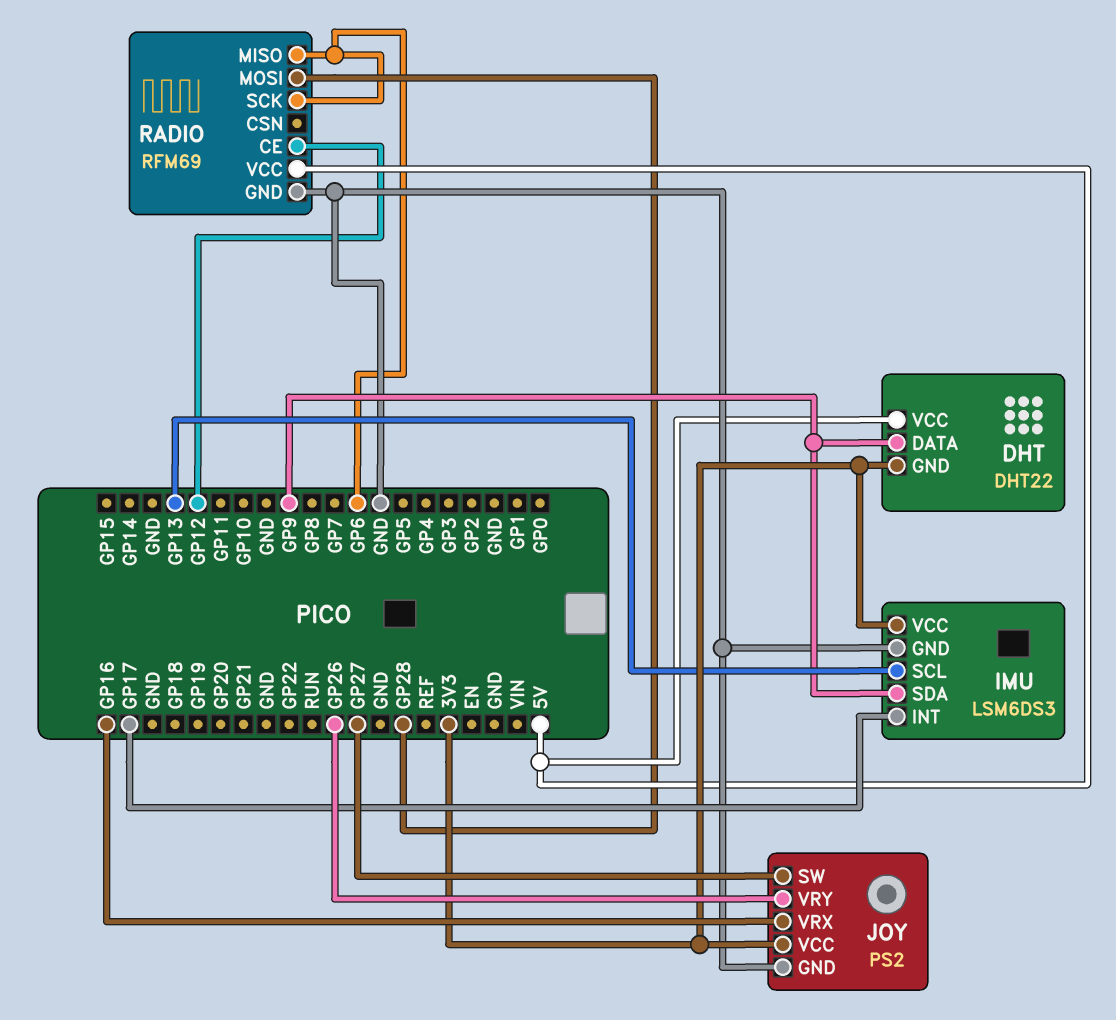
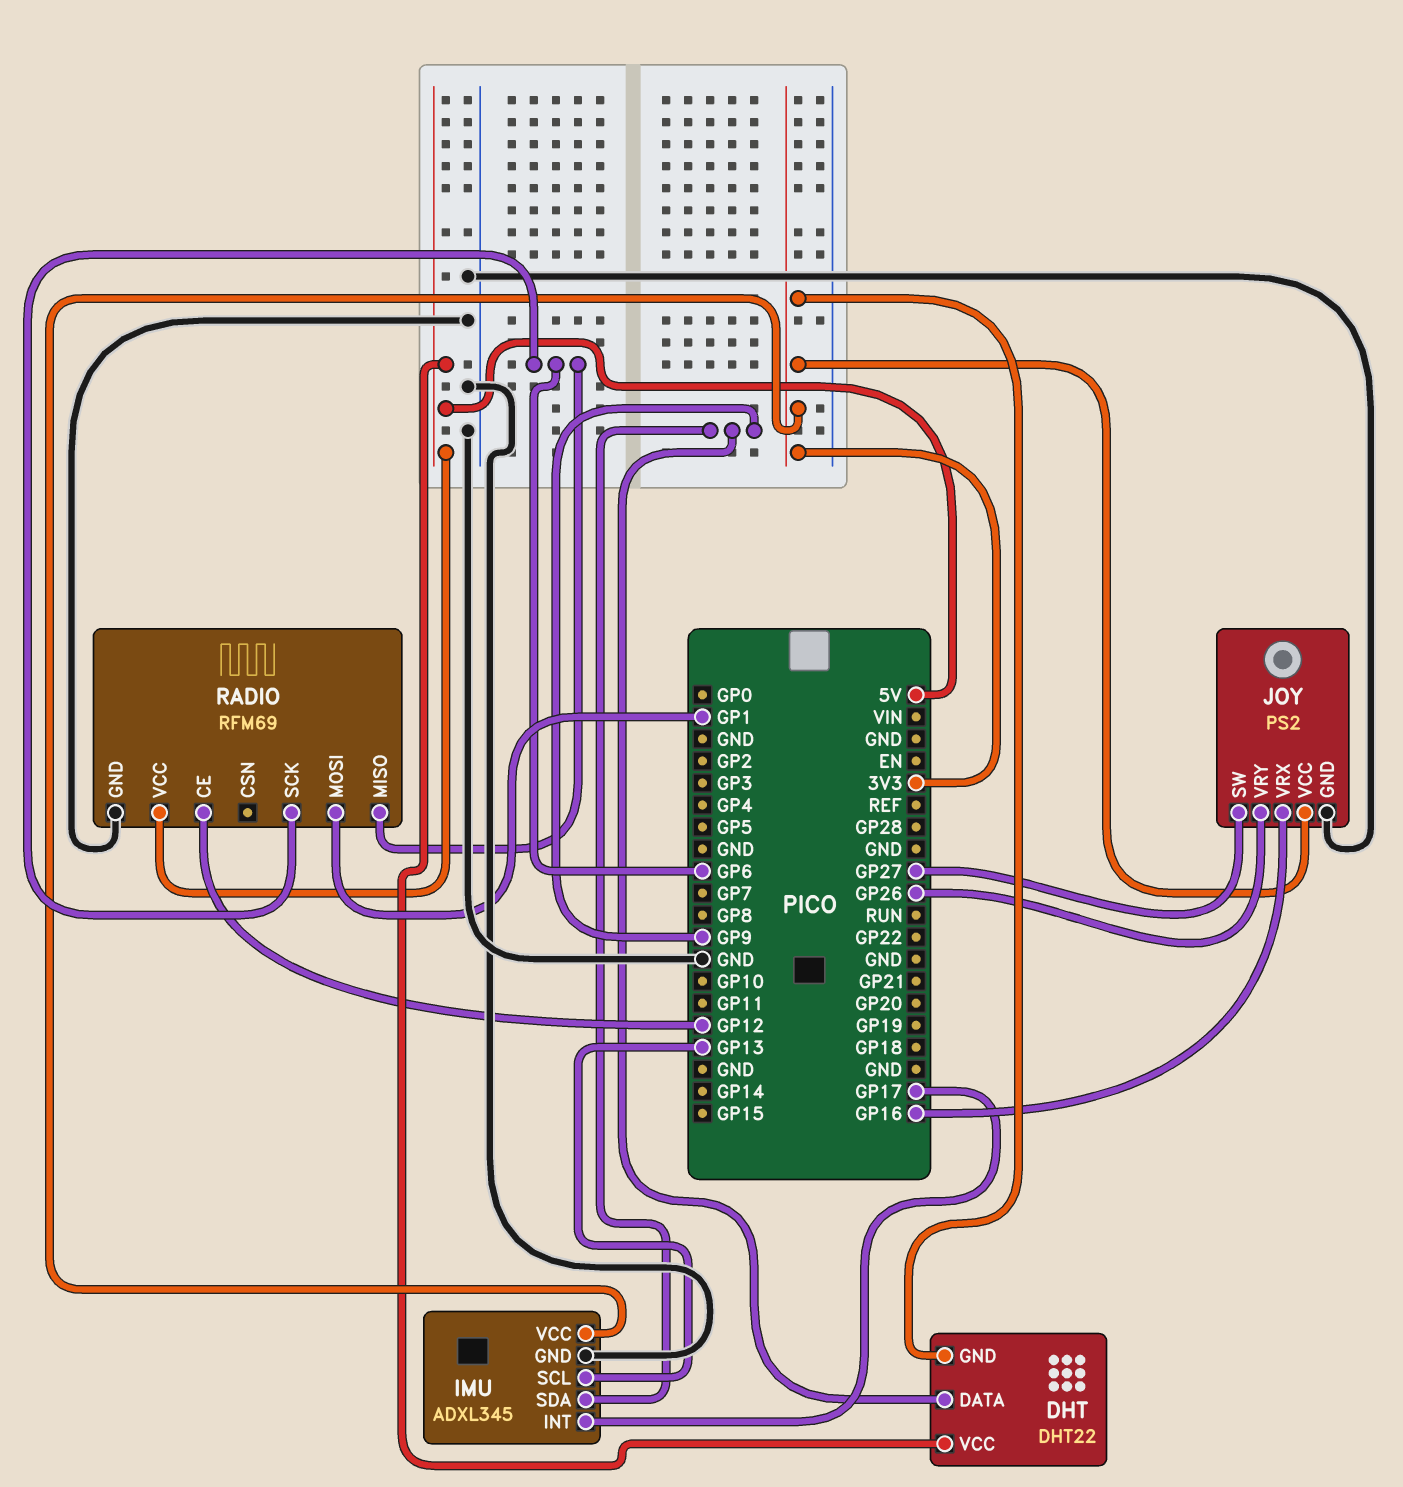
IMU: LSM6DS3 -> ADXL345
RADIO pin MOSI: GP28 -> GP1

